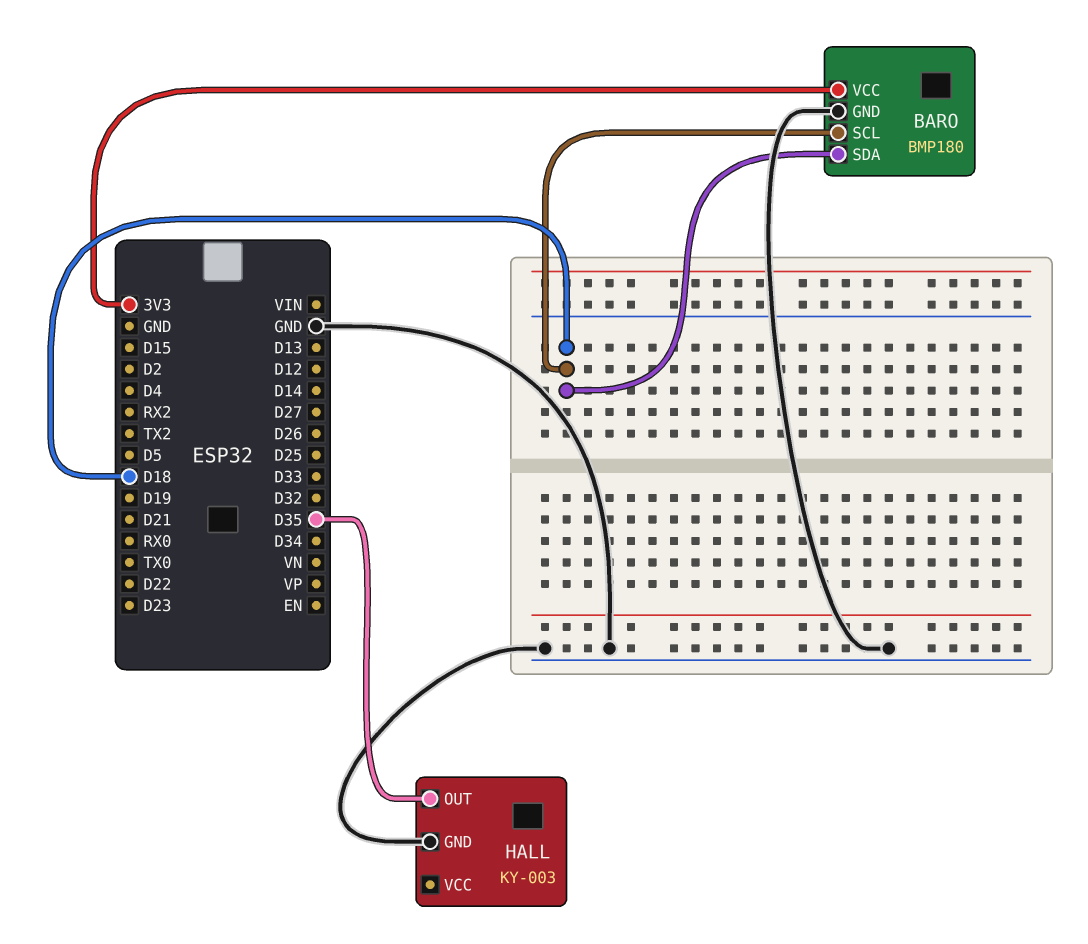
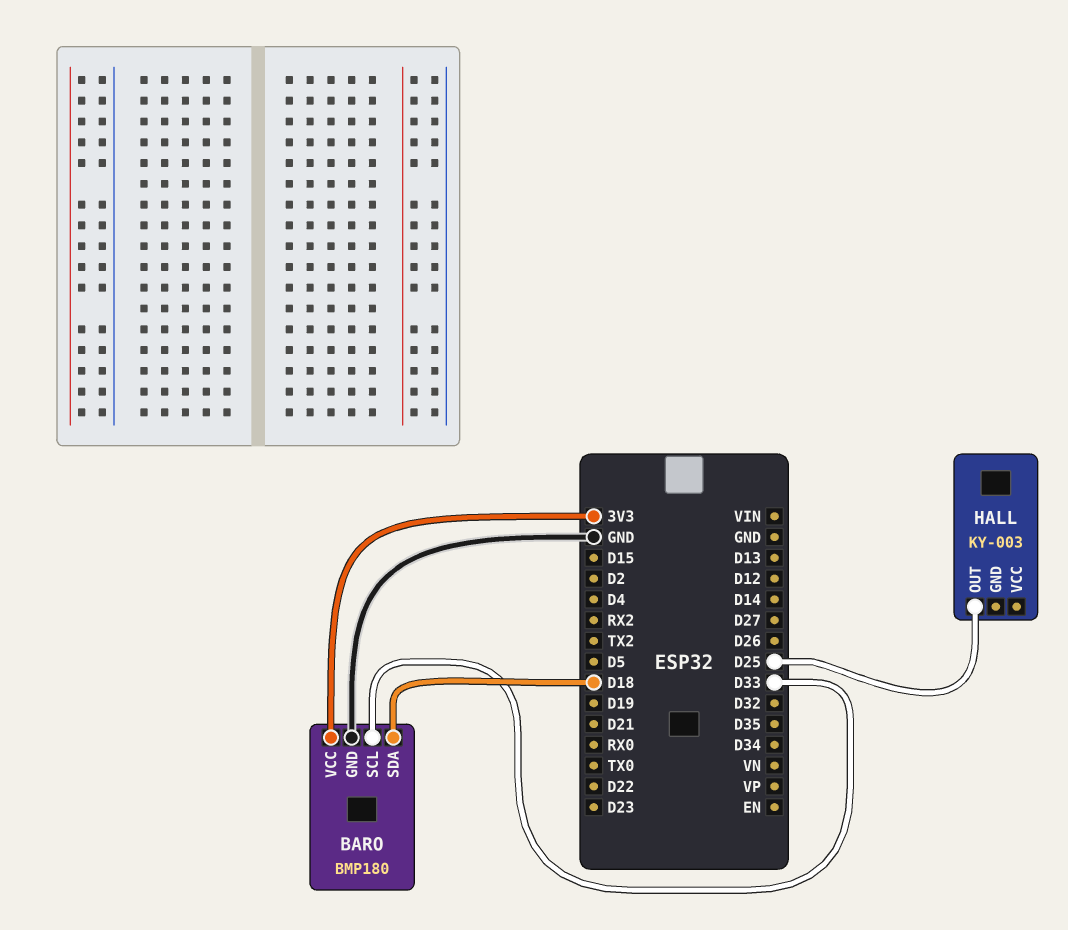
BARO pin SCL: D18 -> D33
HALL pin GND: GND -> none
HALL pin OUT: D35 -> D25

